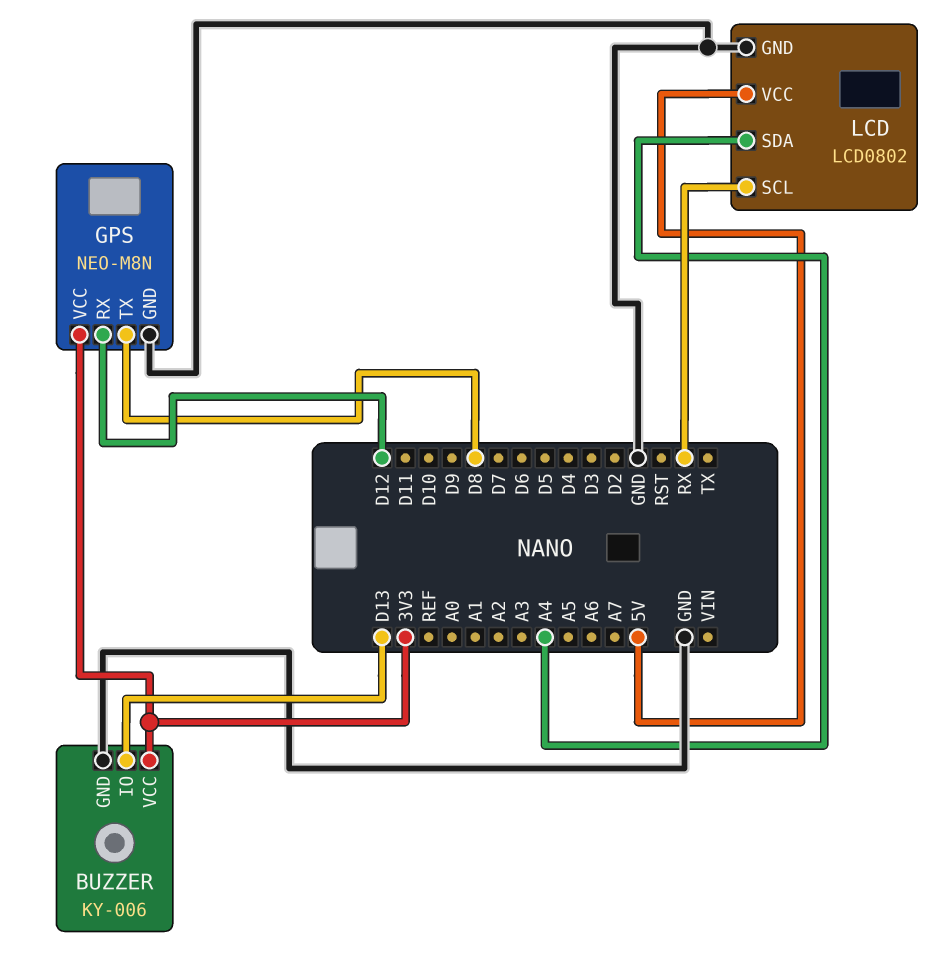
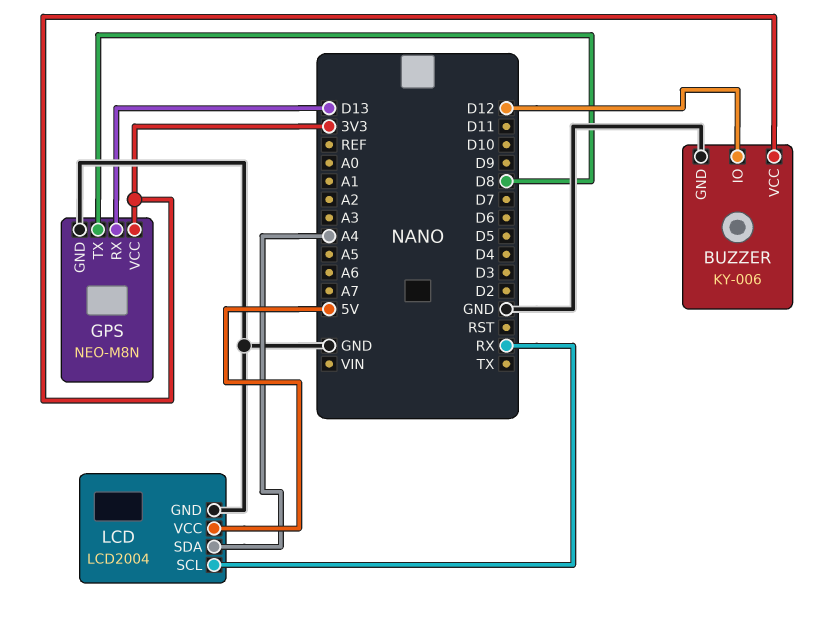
BUZZER pin IO: D13 -> D12
GPS pin RX: D12 -> D13
LCD: LCD0802 -> LCD2004

